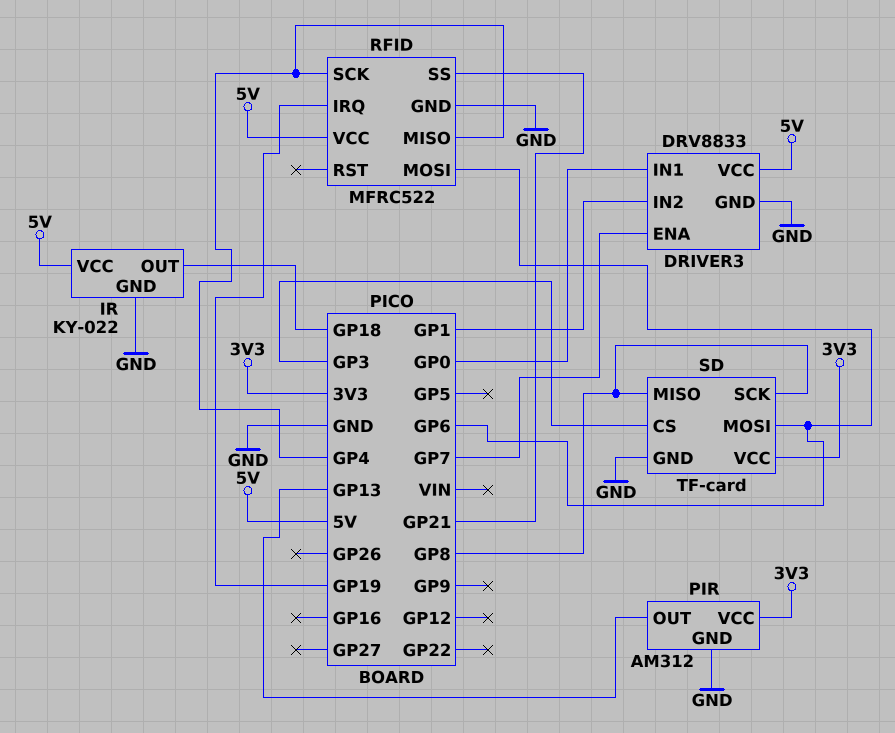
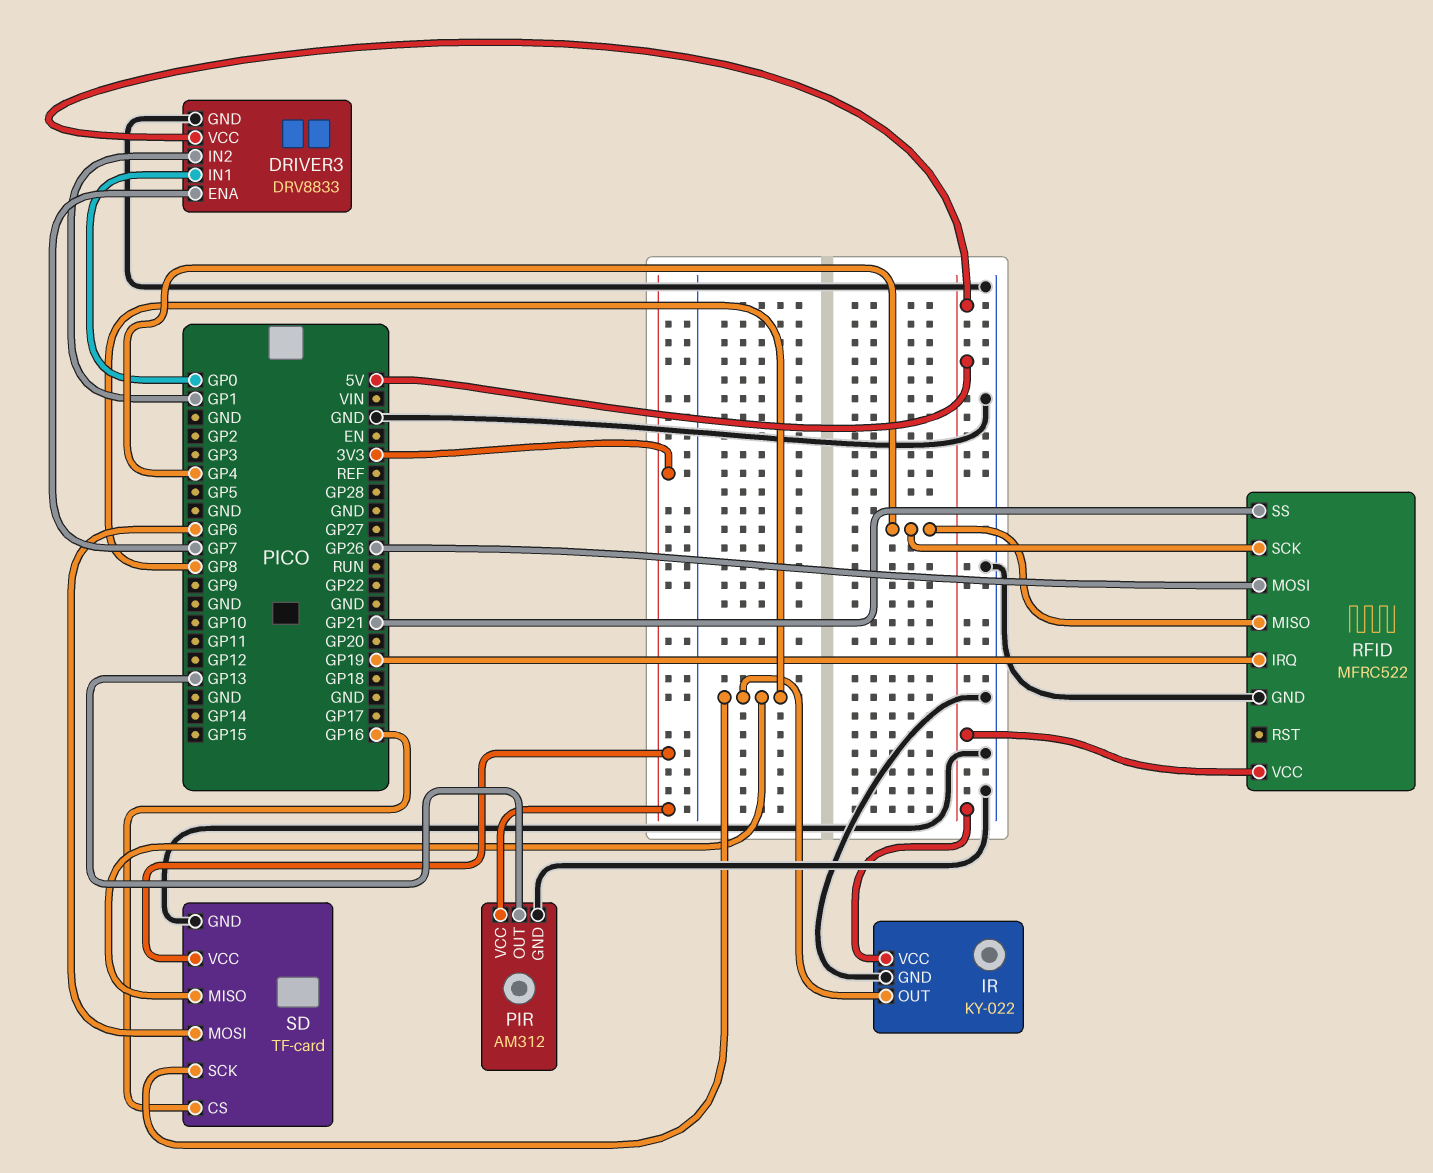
IR pin OUT: GP18 -> GP8
RFID pin MOSI: GP6 -> GP26
SD pin CS: GP3 -> GP16

